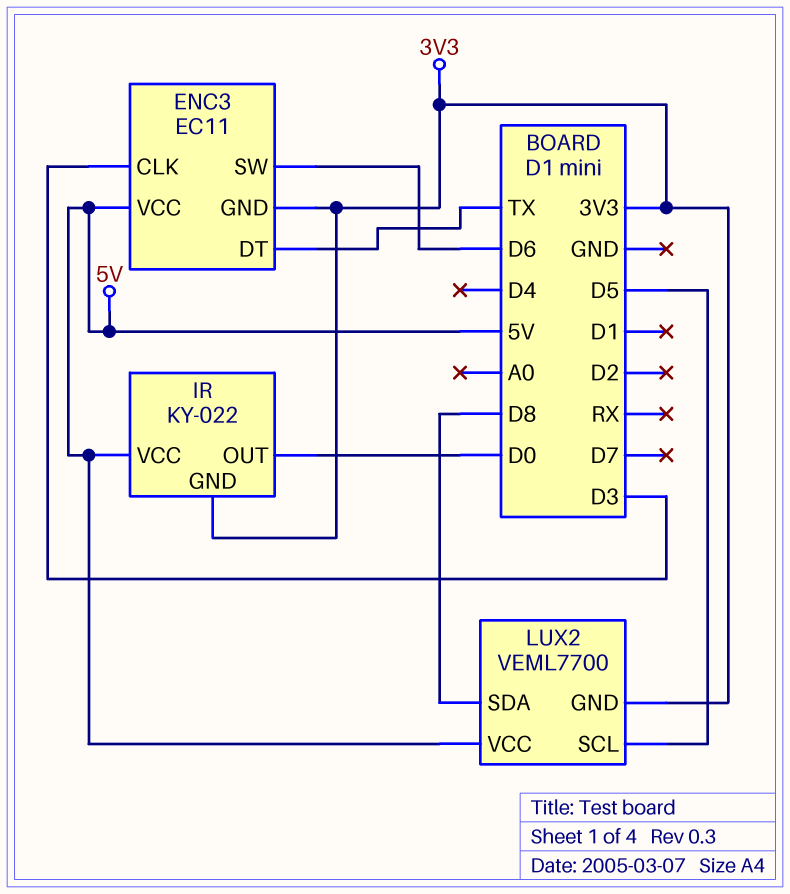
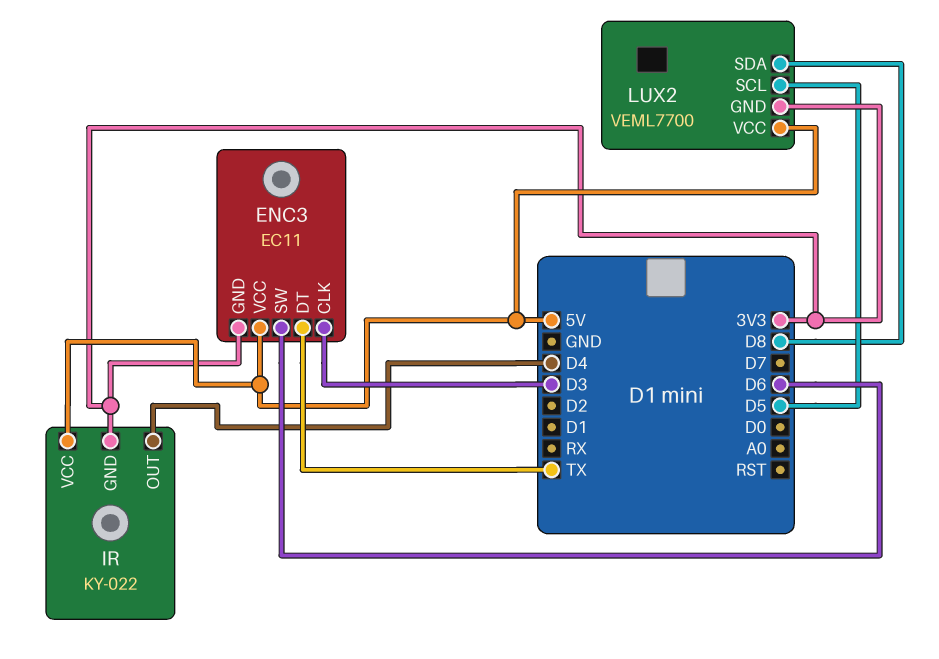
IR pin OUT: D0 -> D4

